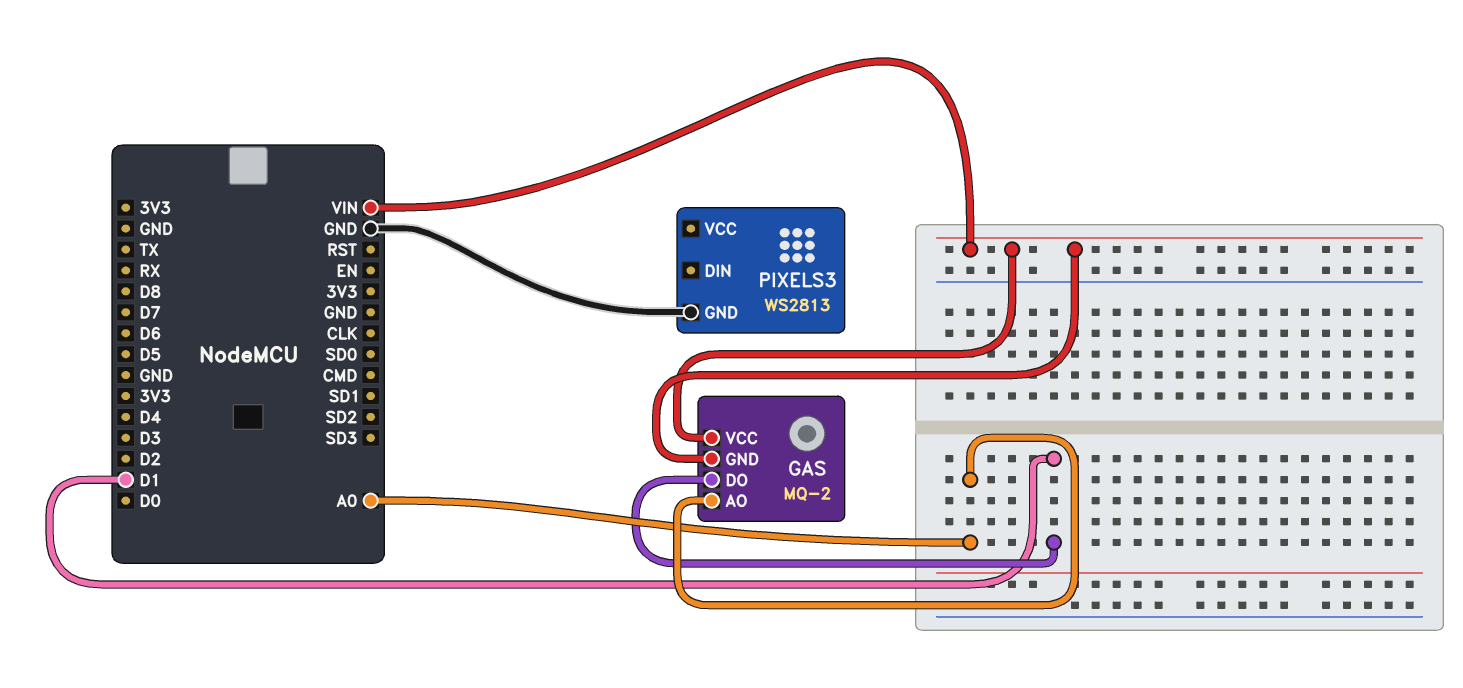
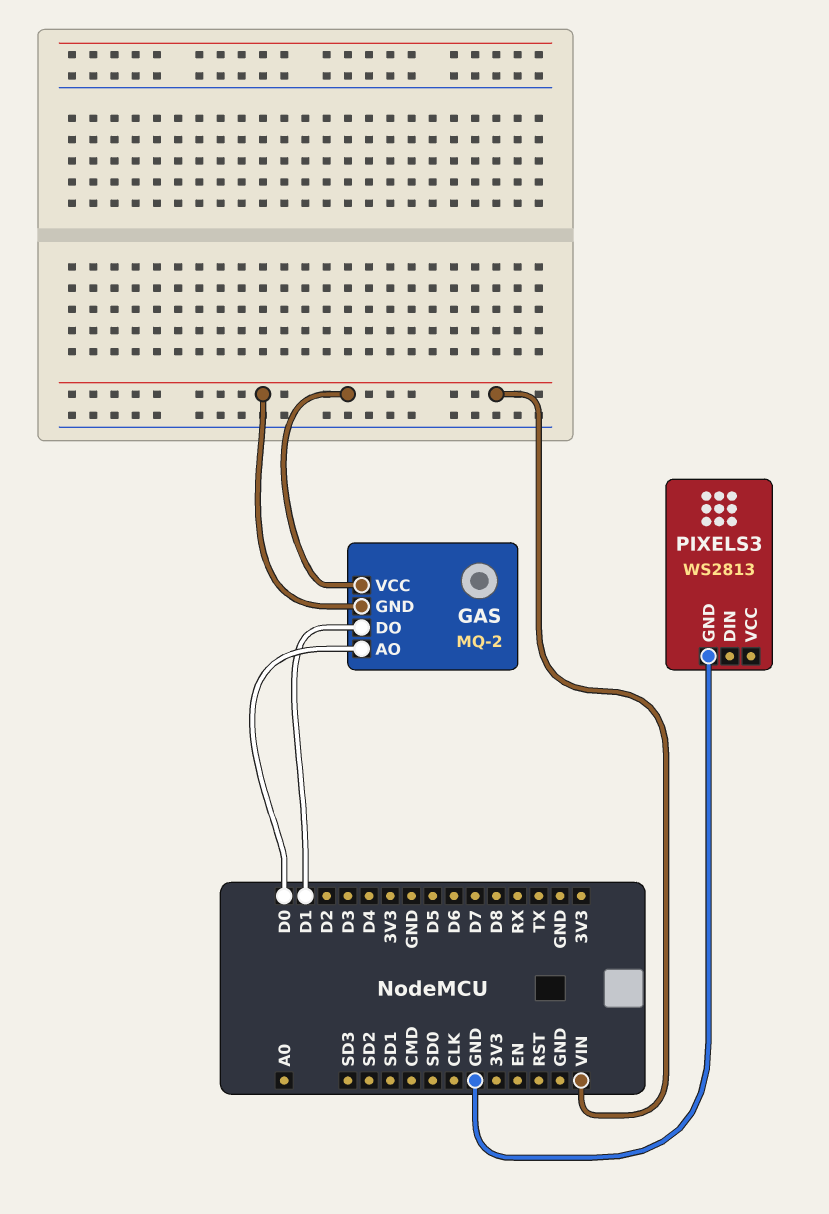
GAS pin AO: A0 -> D0

